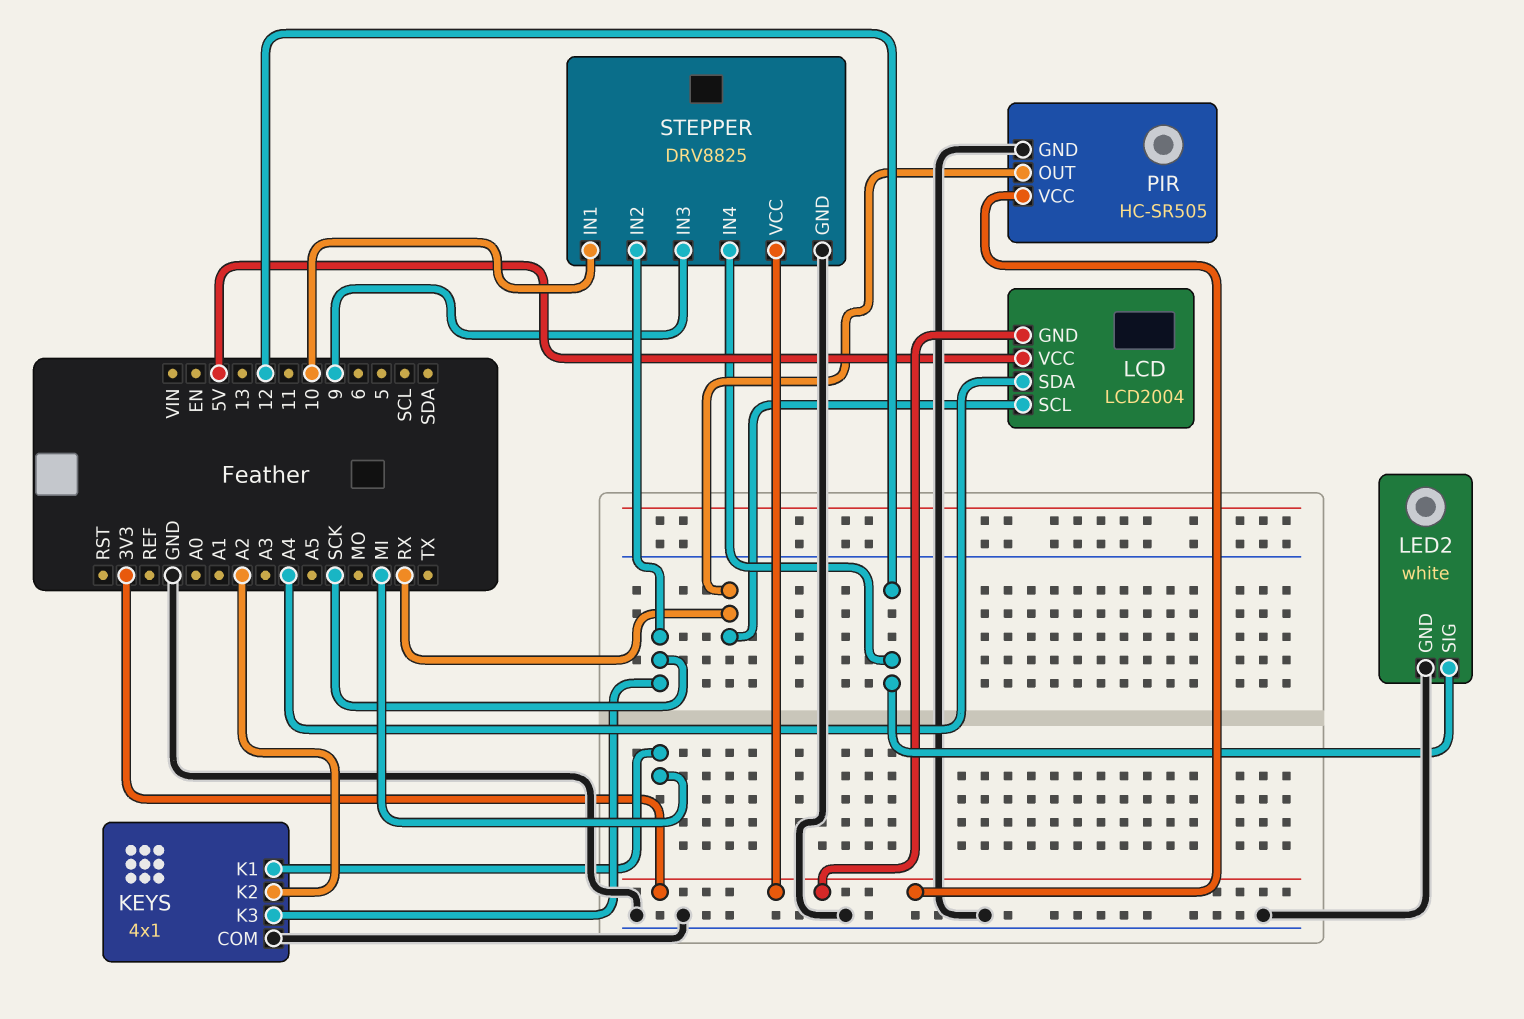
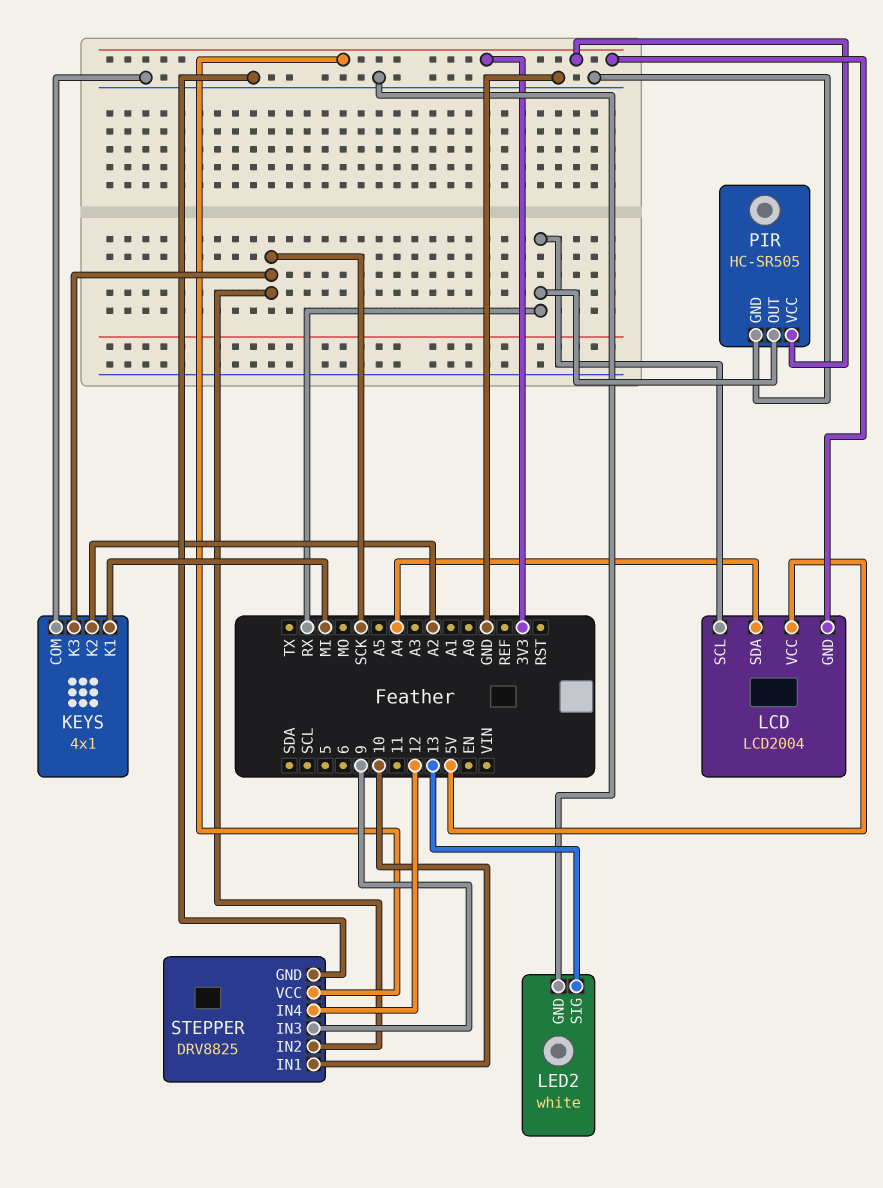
LED2 pin SIG: 12 -> 13

